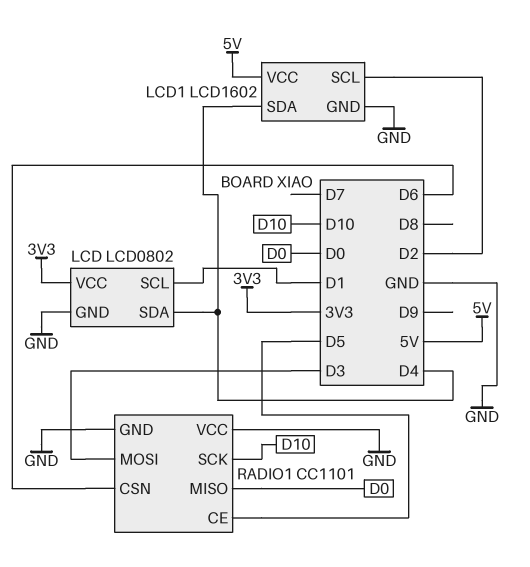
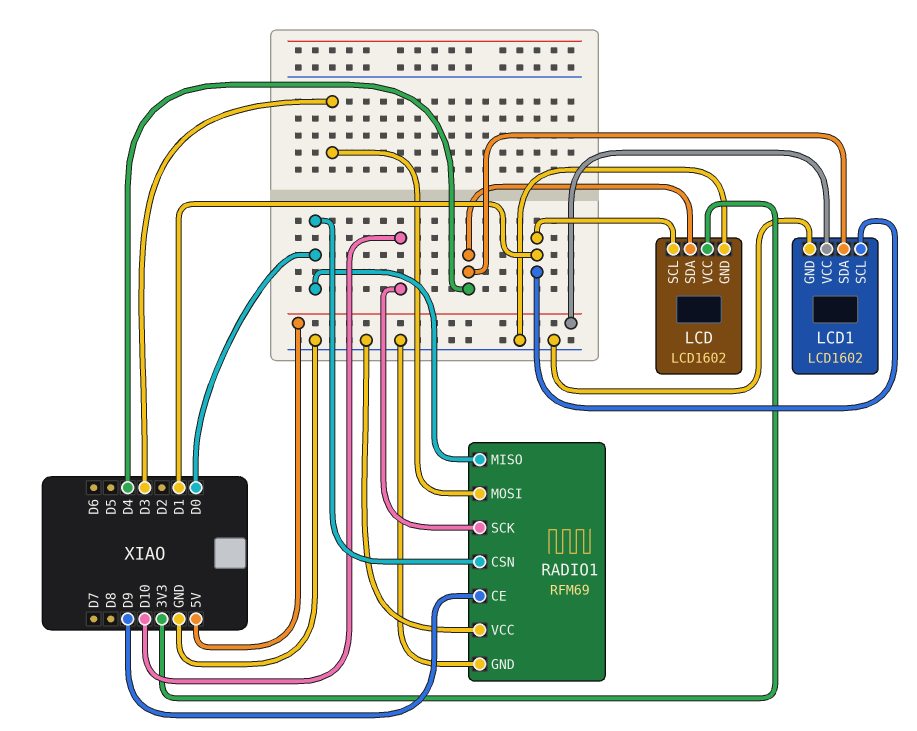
LCD: LCD0802 -> LCD1602
LCD1 pin SCL: D2 -> D1
RADIO1: CC1101 -> RFM69
RADIO1 pin CE: D5 -> D9
RADIO1 pin CSN: D6 -> D0

